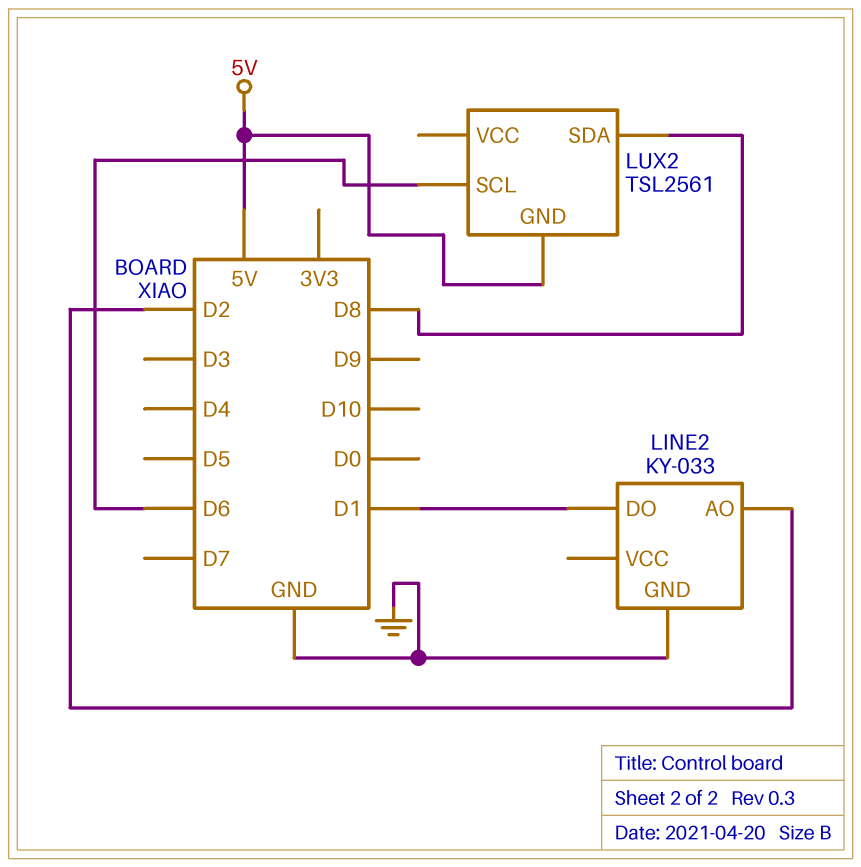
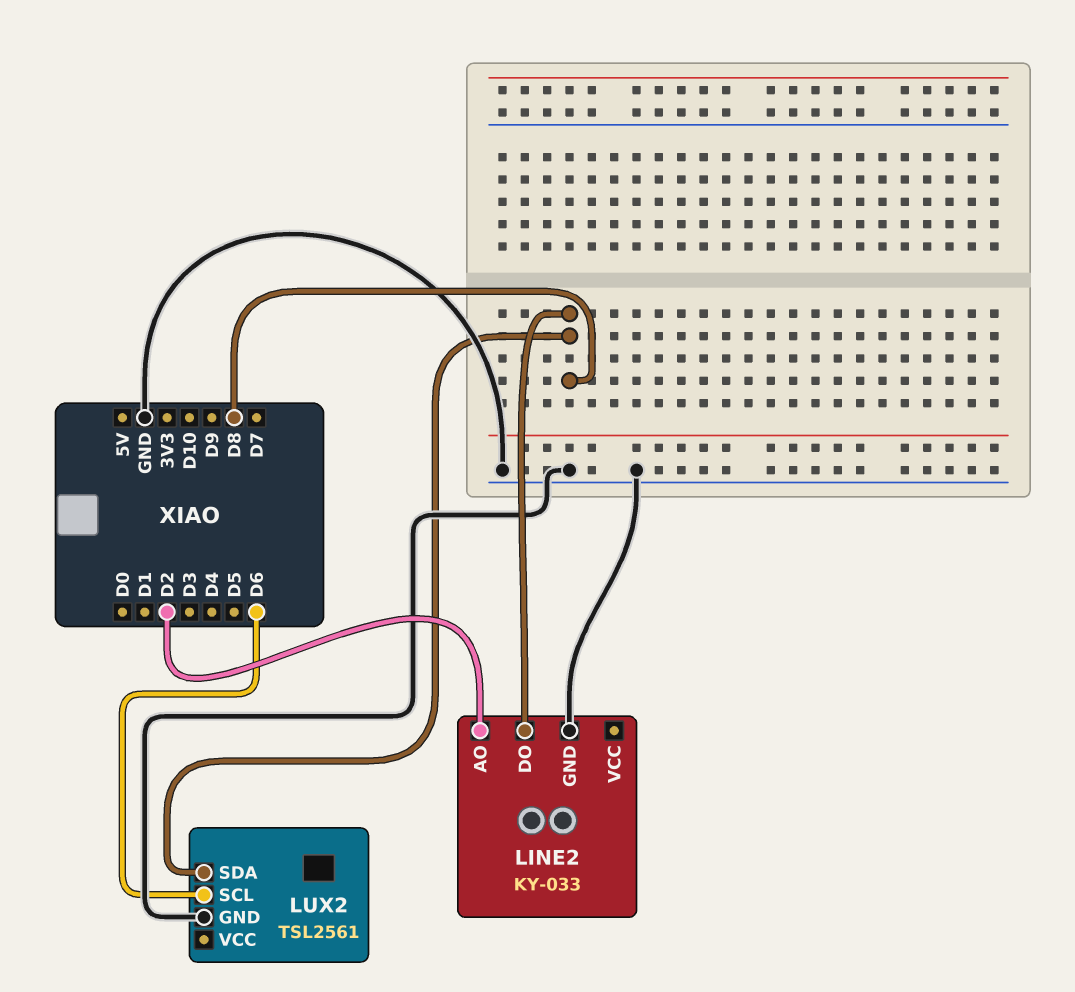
LINE2 pin DO: D1 -> D8
LUX2 pin GND: 5V -> GND

